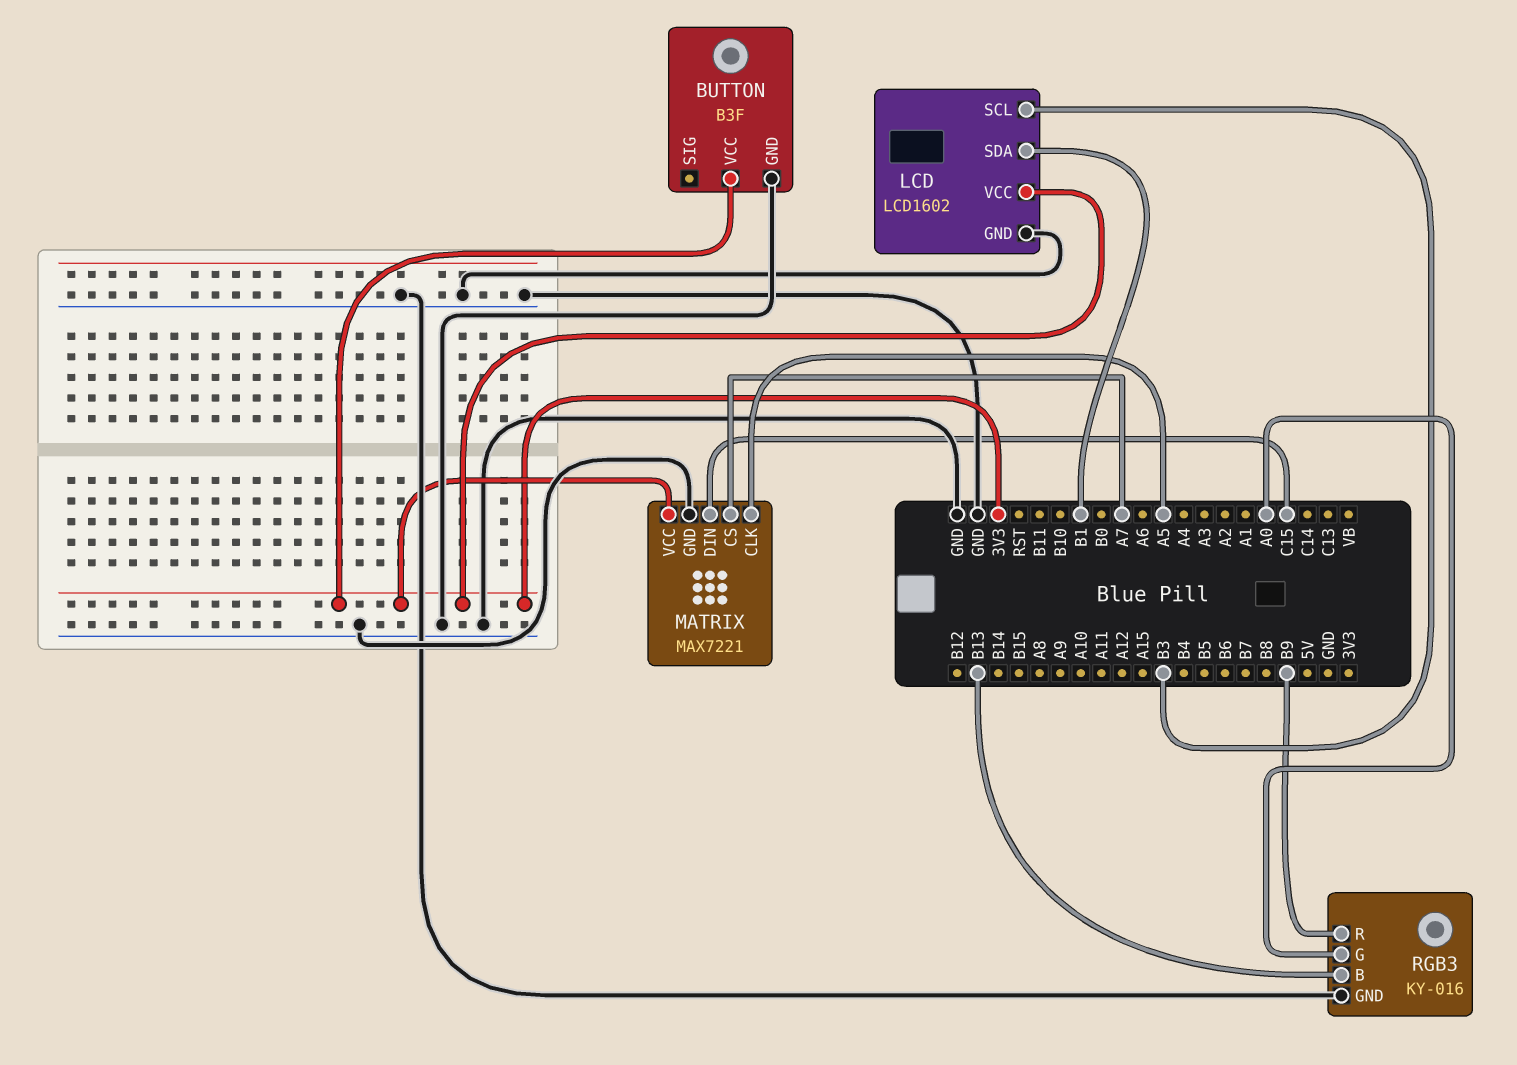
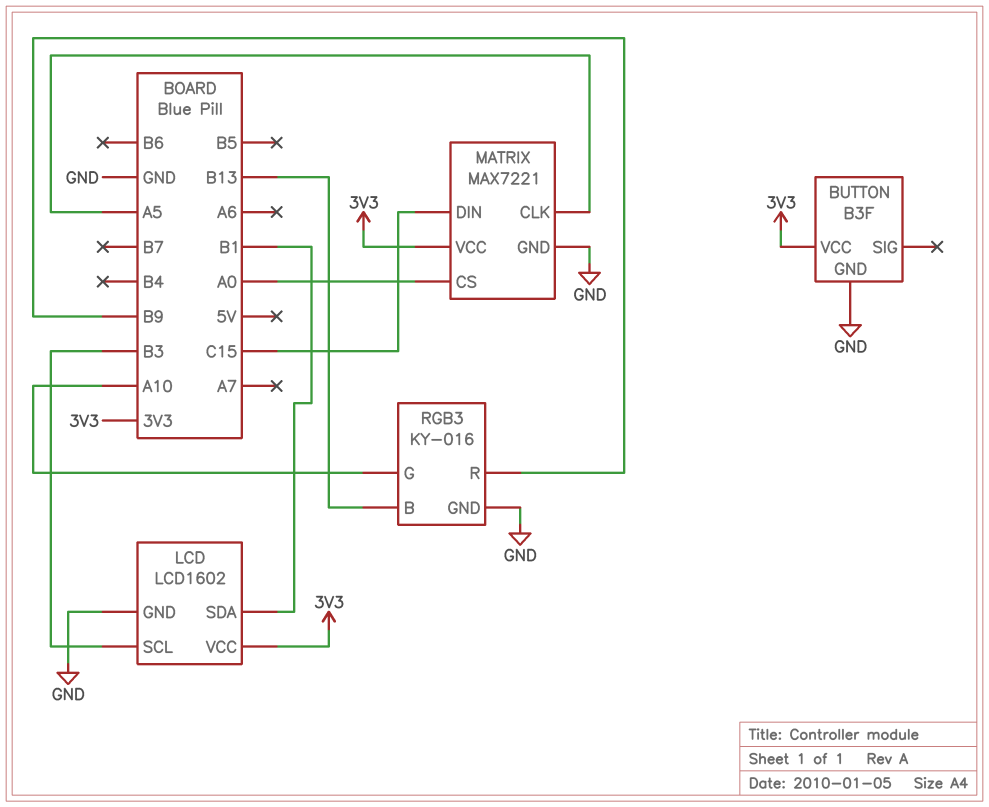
MATRIX pin CS: A7 -> A0
RGB3 pin G: A0 -> A10

